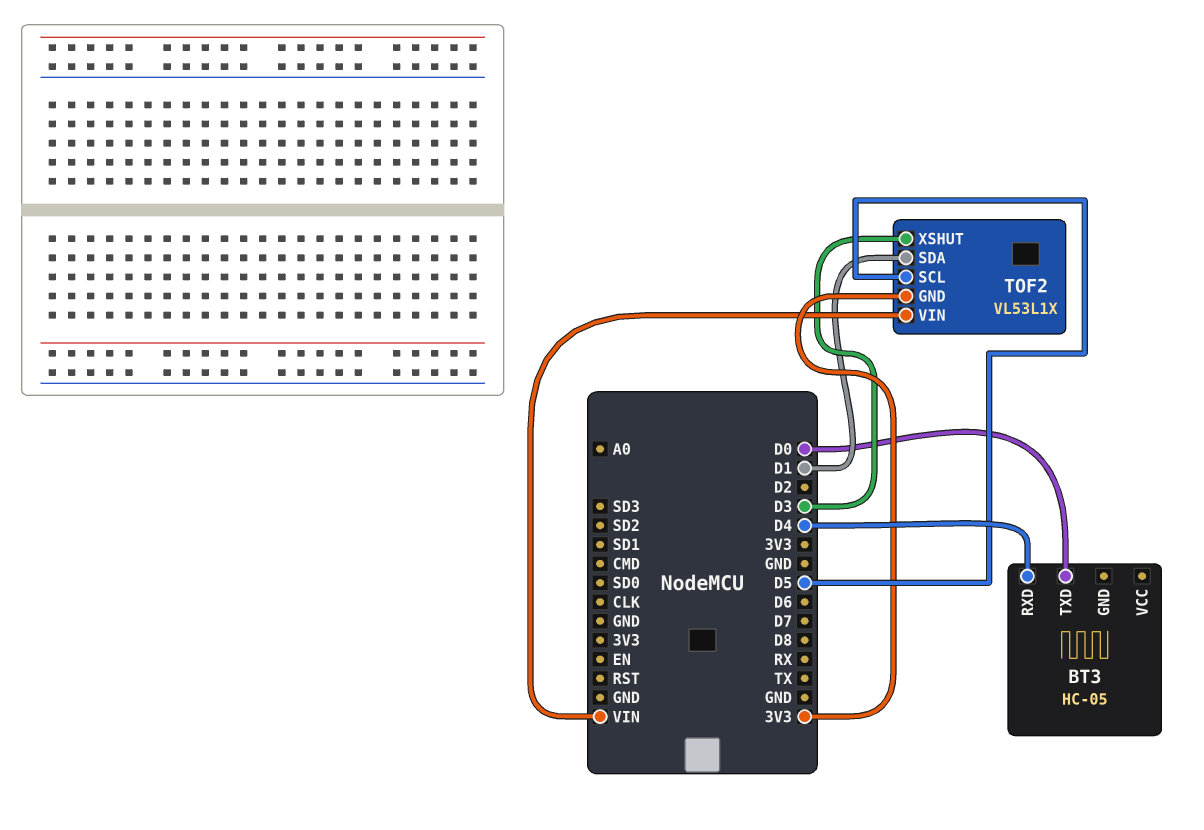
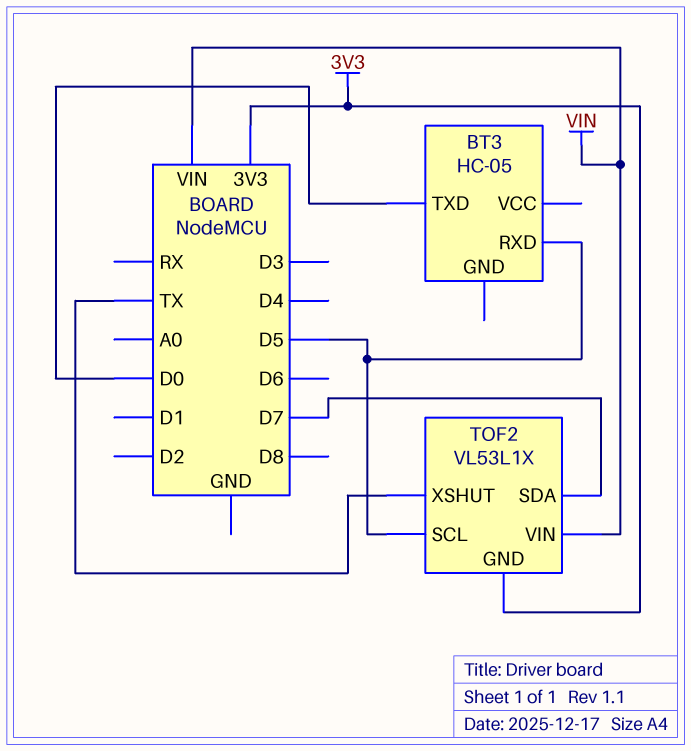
BT3 pin RXD: D4 -> D5
TOF2 pin SDA: D1 -> D7
TOF2 pin XSHUT: D3 -> TX

